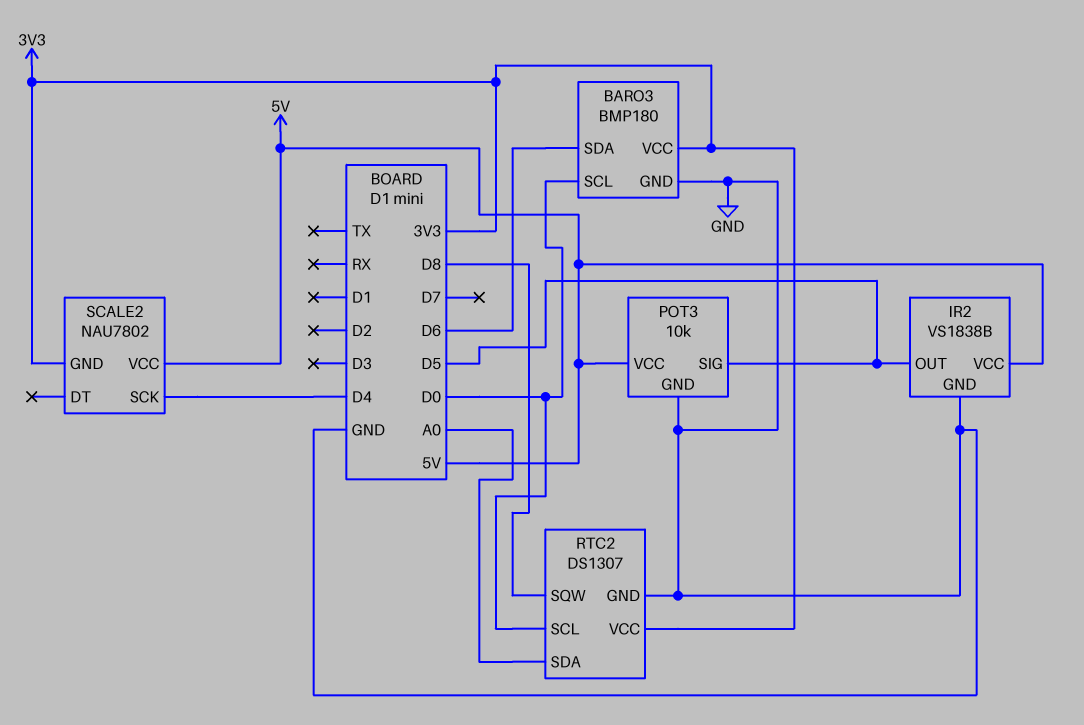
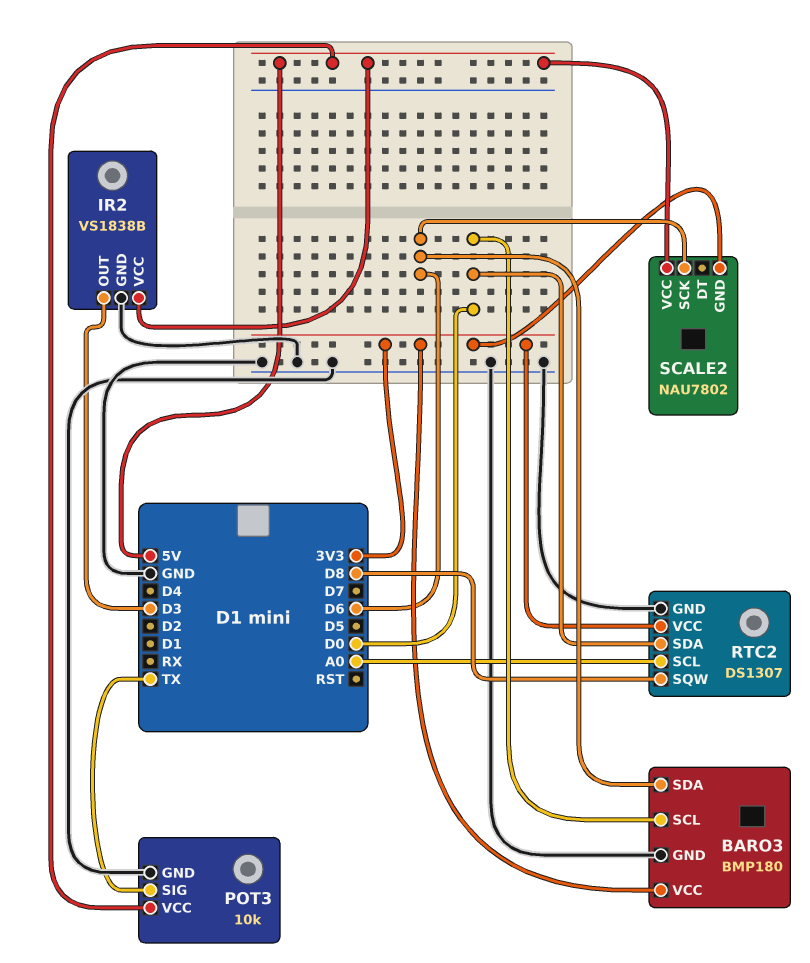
IR2 pin OUT: D5 -> D3
POT3 pin SIG: D5 -> TX
RTC2 pin SCL: D0 -> A0
RTC2 pin SDA: A0 -> D0
SCALE2 pin SCK: D4 -> D6

